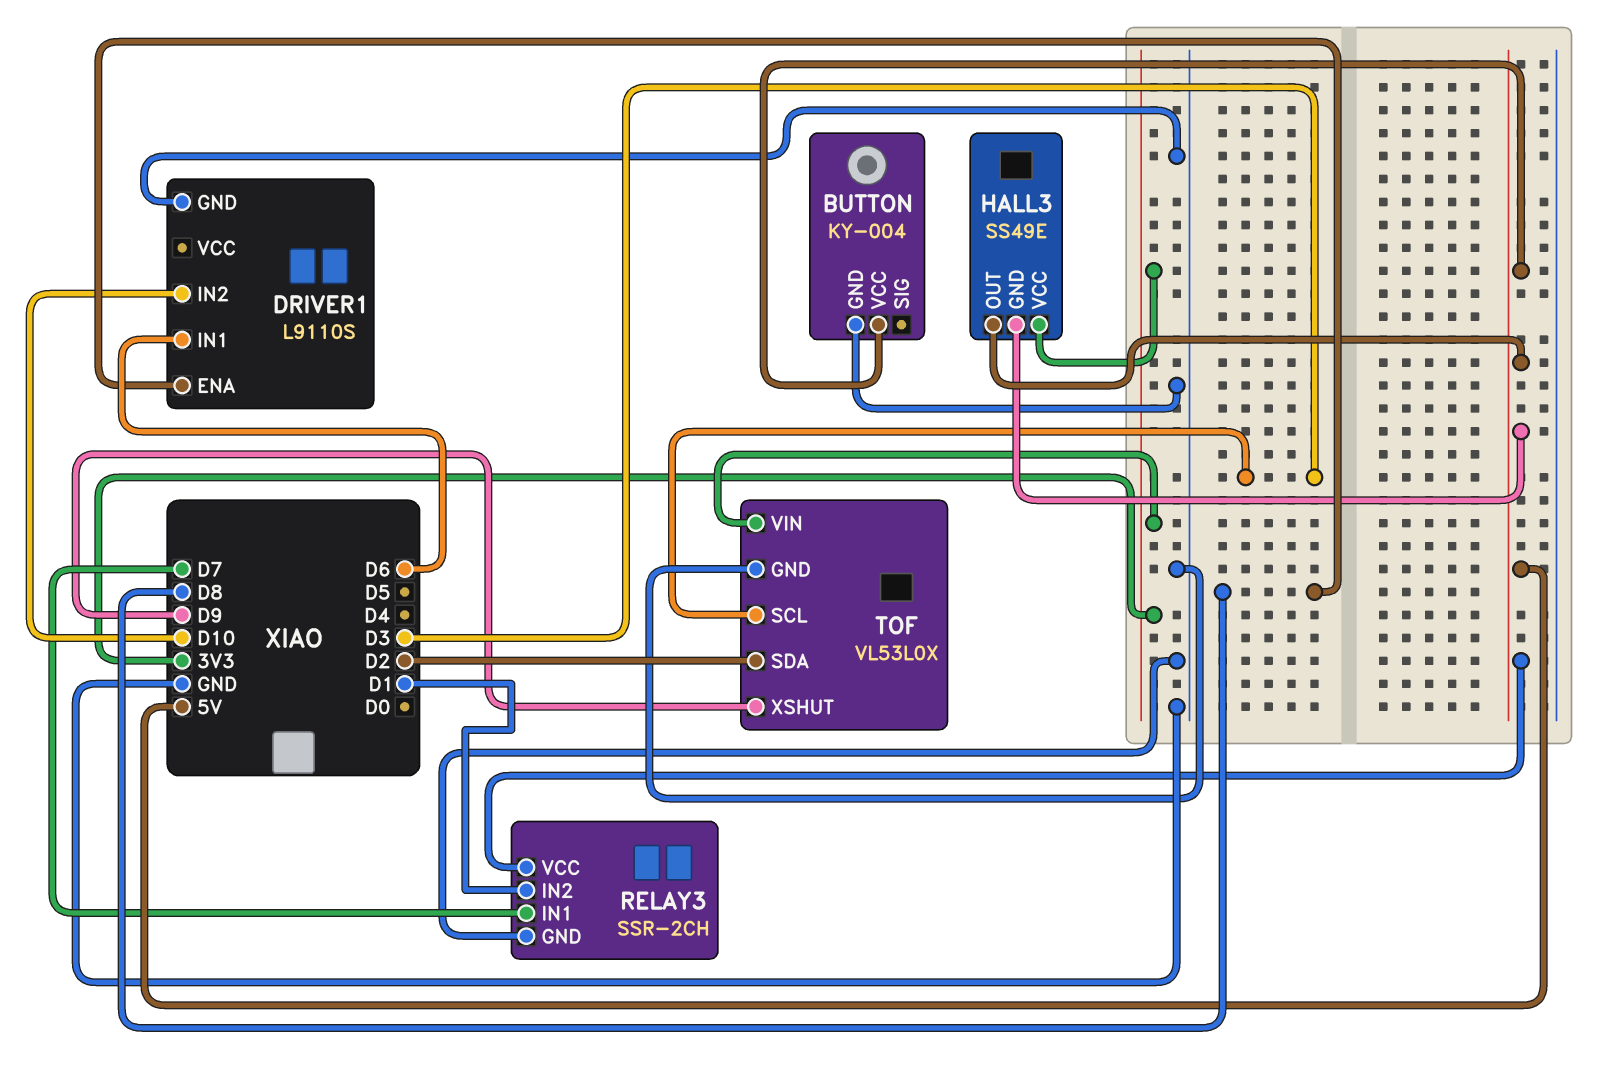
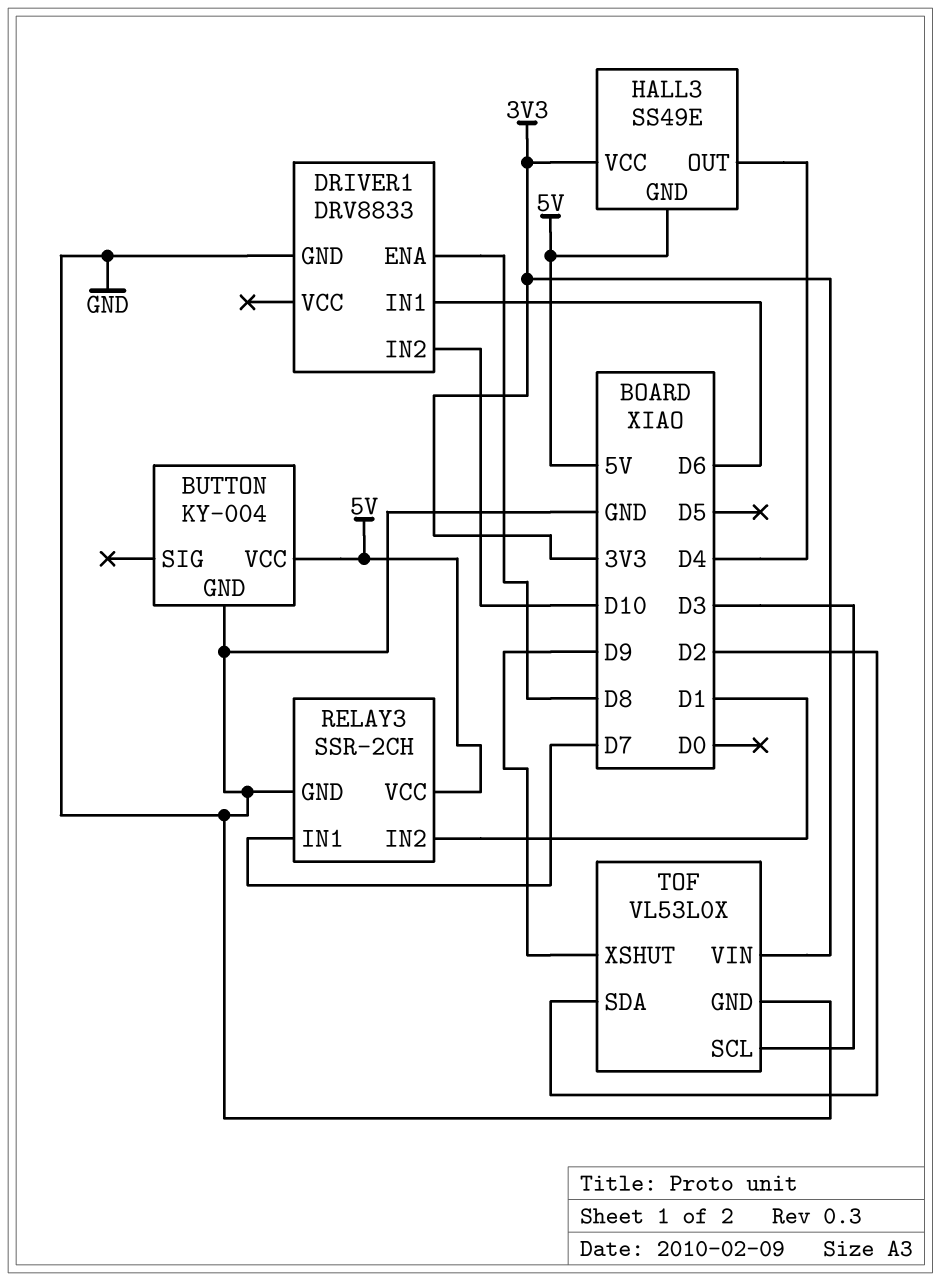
DRIVER1: L9110S -> DRV8833
HALL3 pin OUT: 5V -> D4

